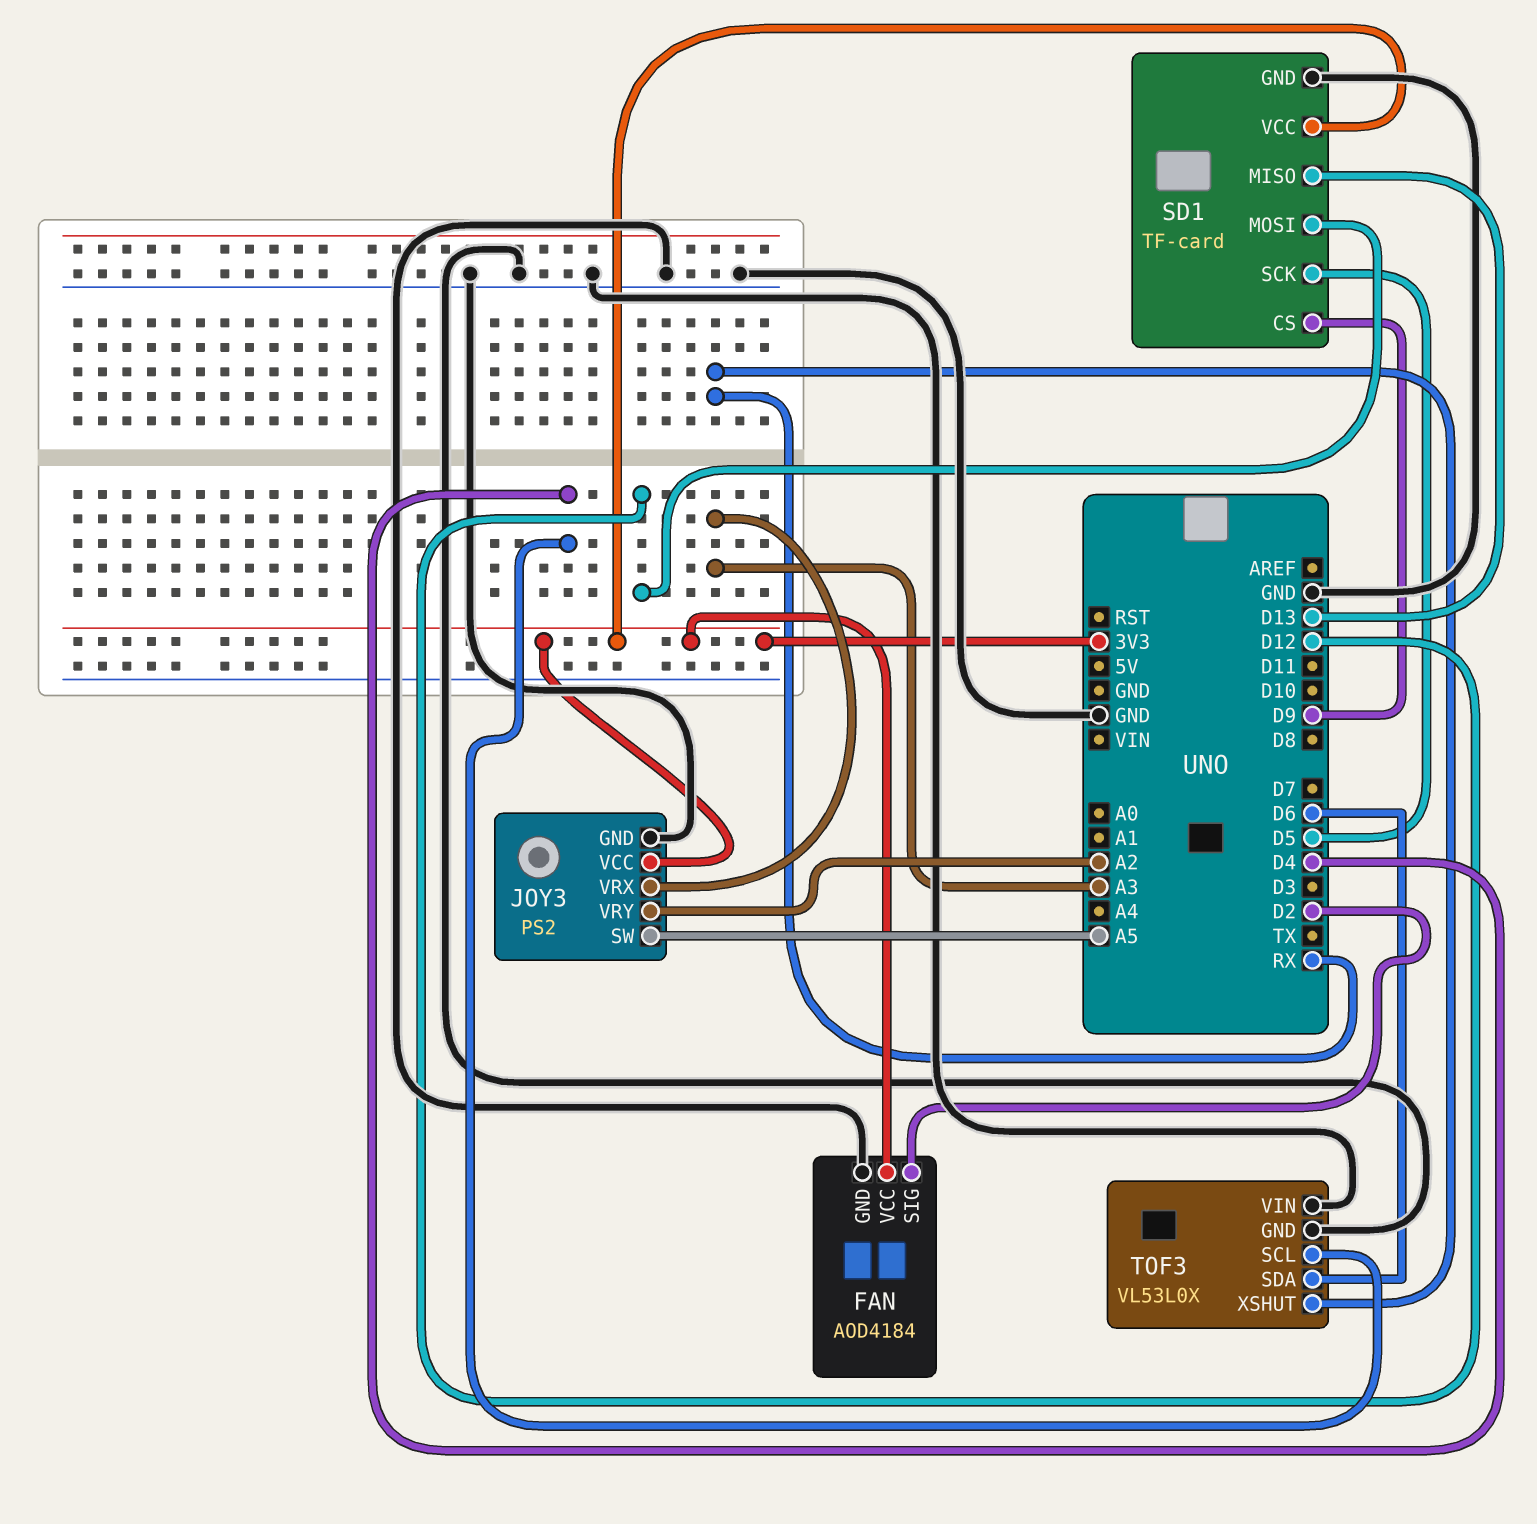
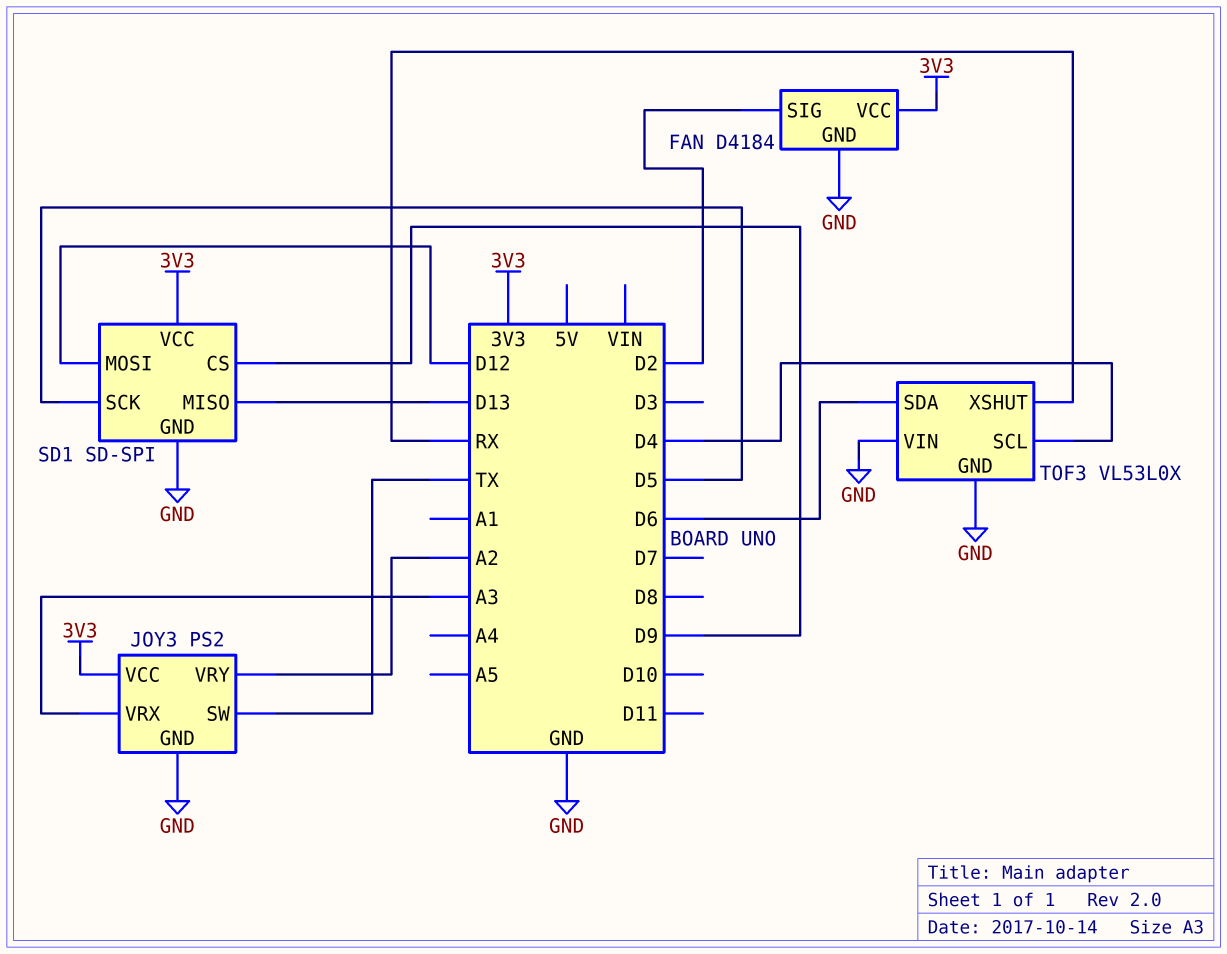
FAN: AOD4184 -> D4184
JOY3 pin SW: A5 -> TX
SD1: TF-card -> SD-SPI

